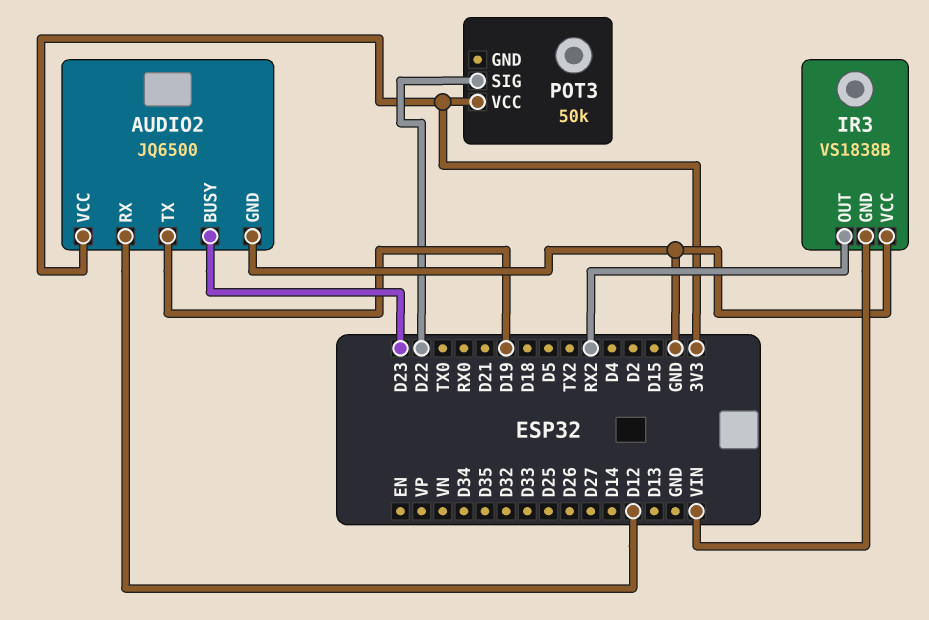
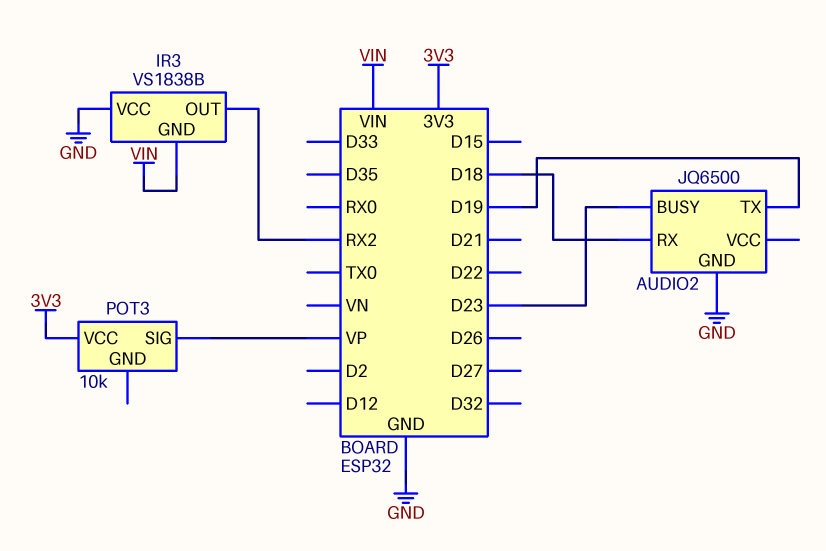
AUDIO2 pin RX: D12 -> D18
AUDIO2 pin VCC: 3V3 -> none
POT3: 50k -> 10k
POT3 pin SIG: D22 -> VP

